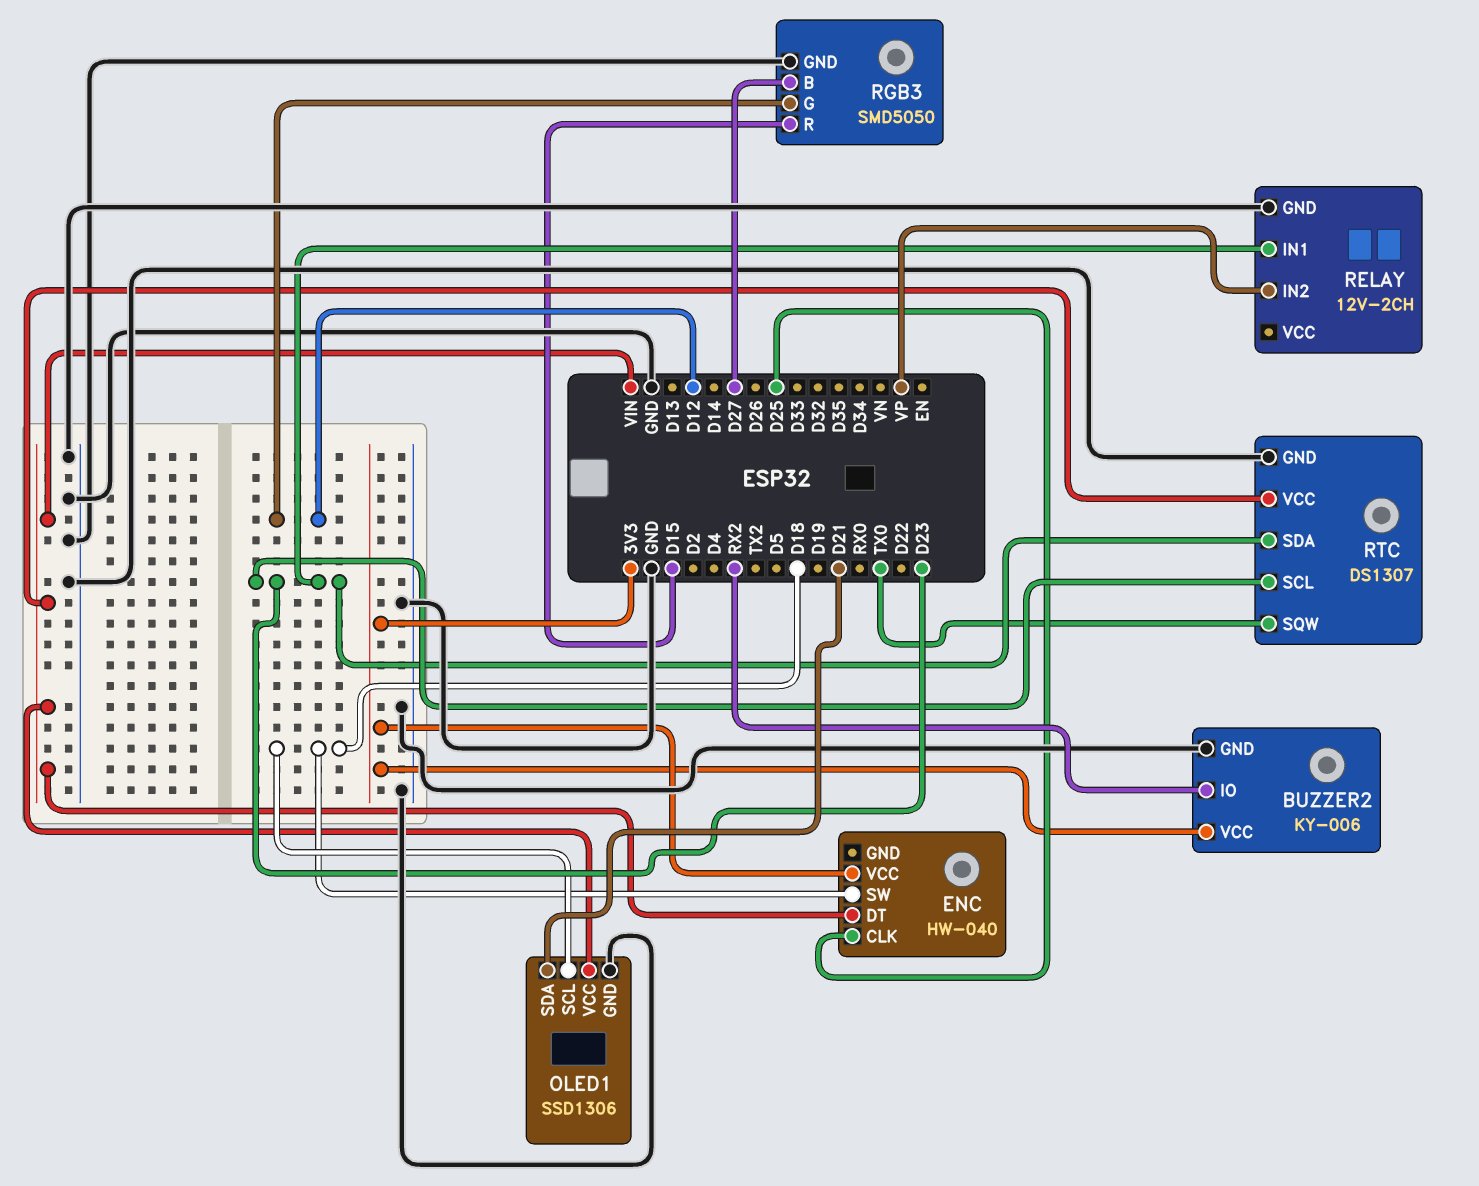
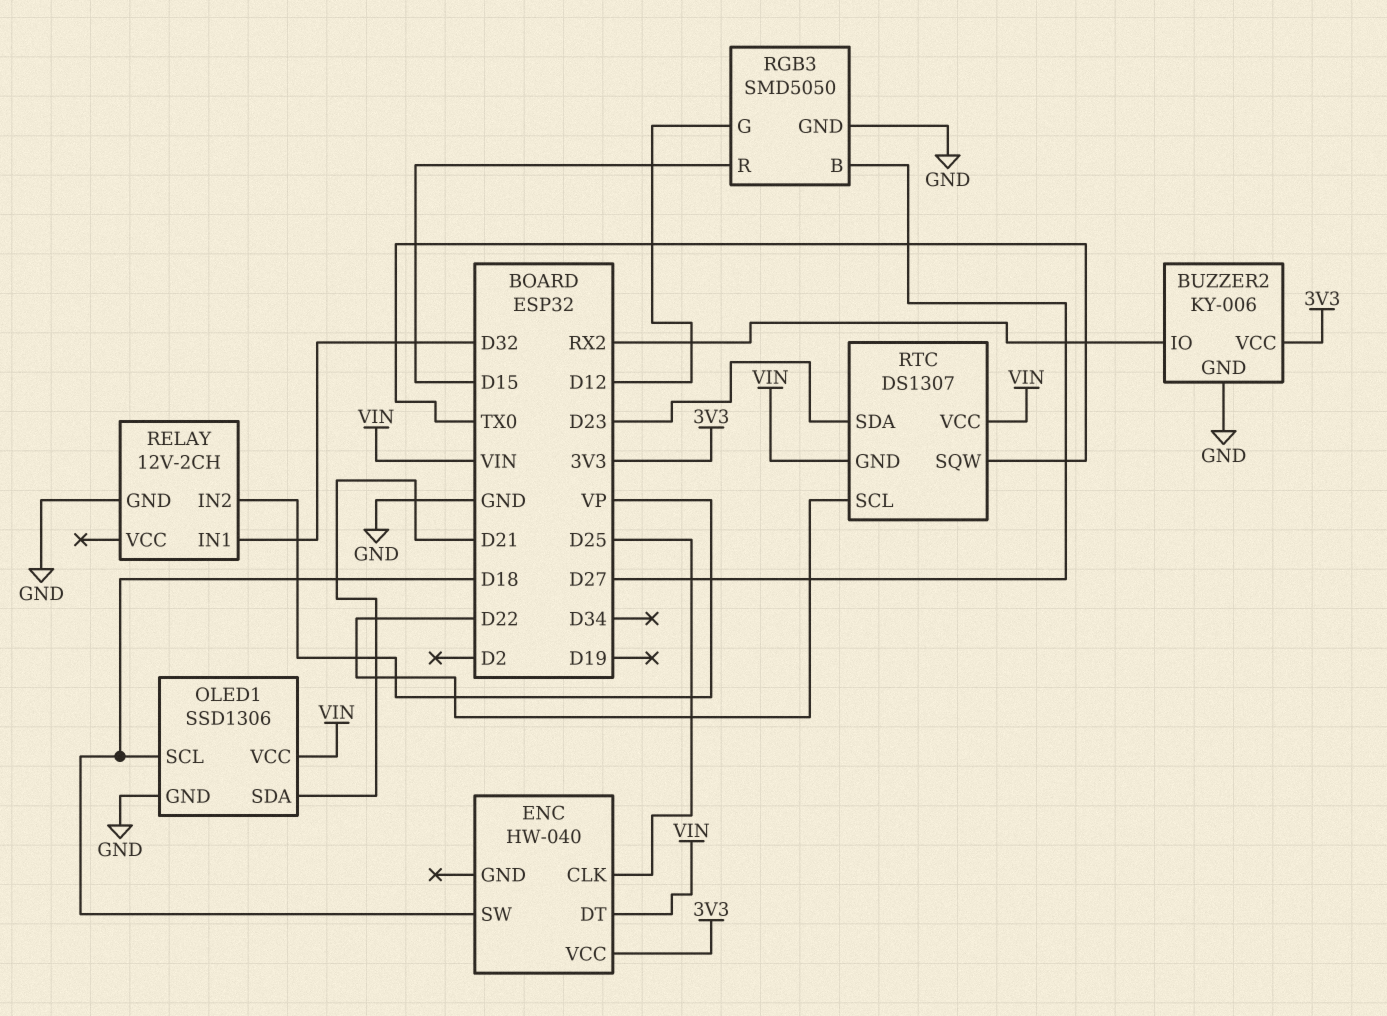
RELAY pin IN1: D23 -> D32
RTC pin GND: GND -> VIN
RTC pin SCL: D23 -> D22

